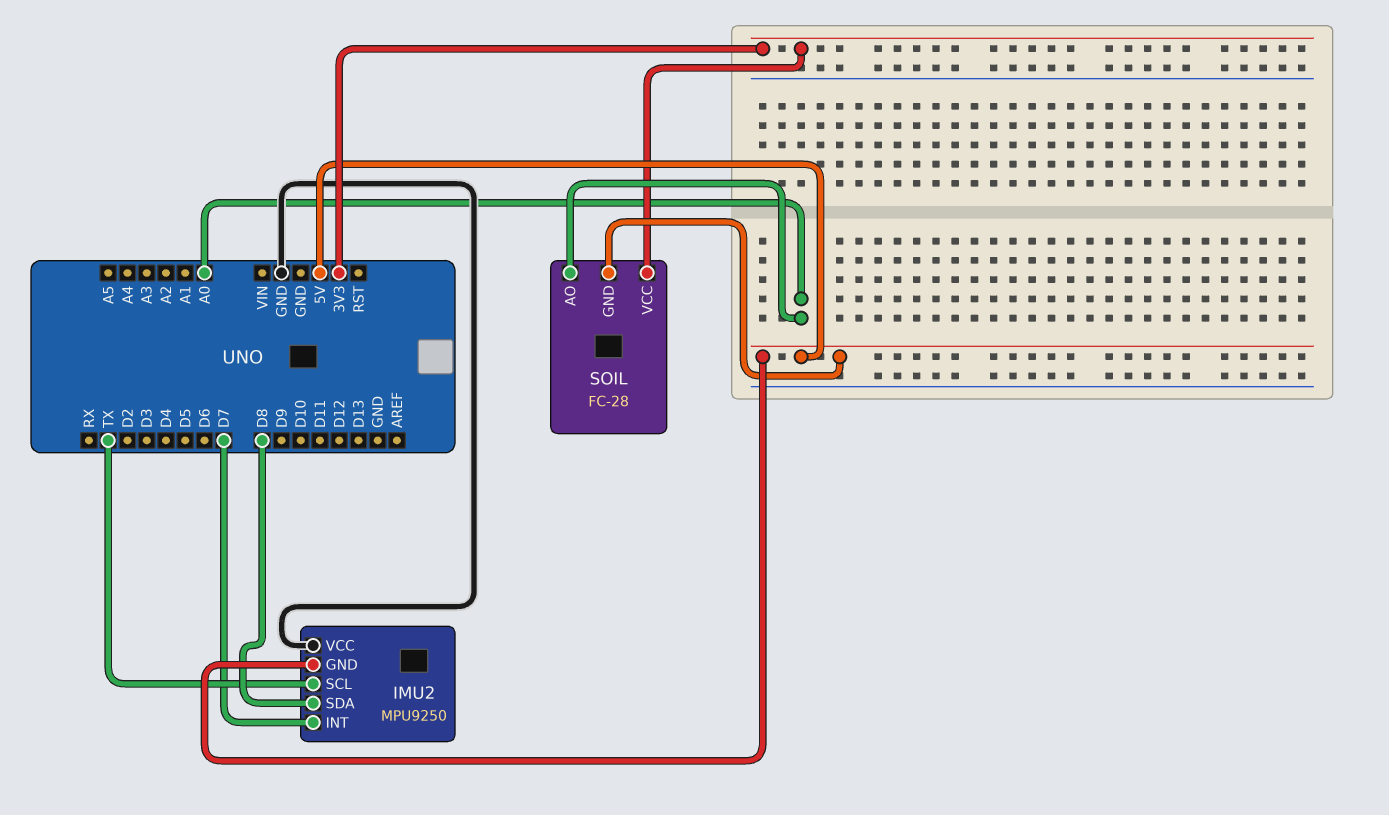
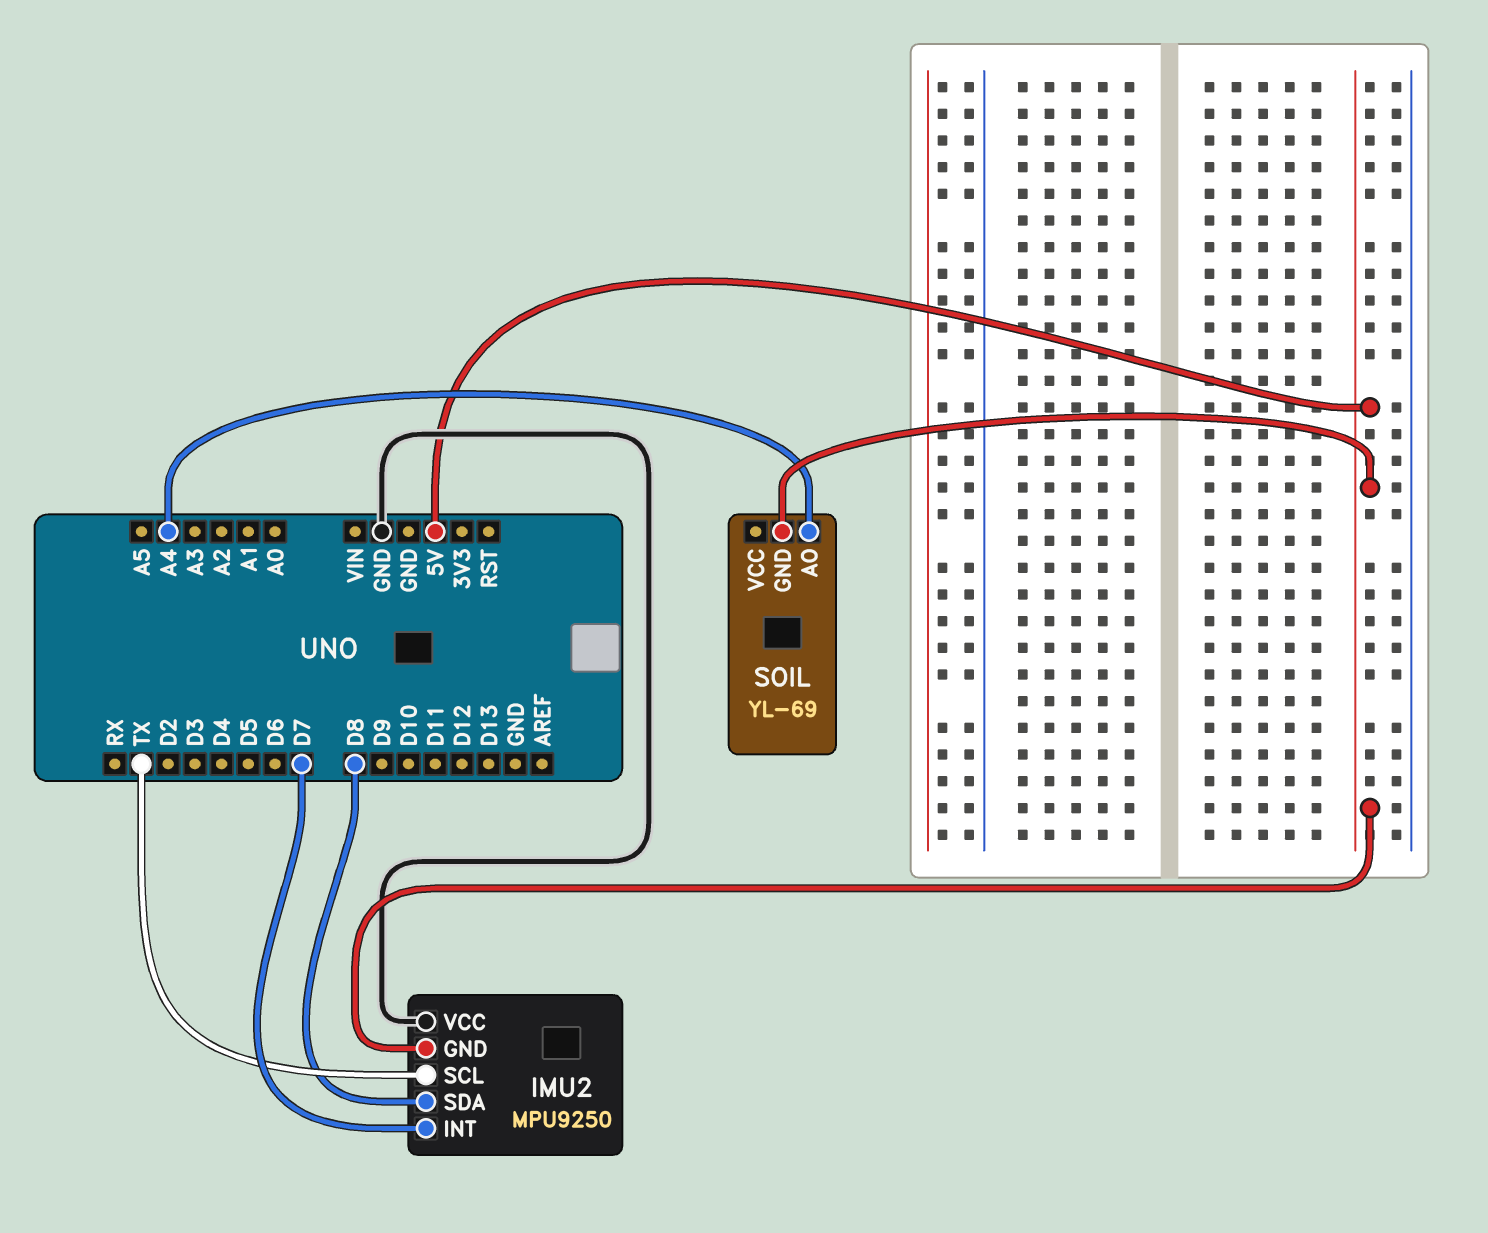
SOIL: FC-28 -> YL-69
SOIL pin AO: A0 -> A4
SOIL pin VCC: 3V3 -> none

